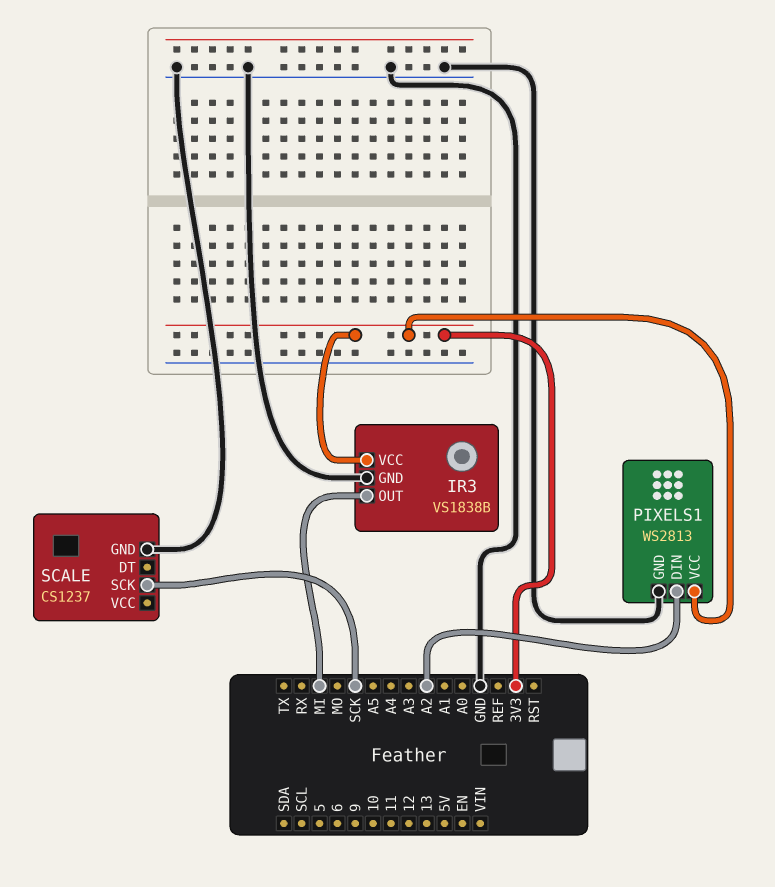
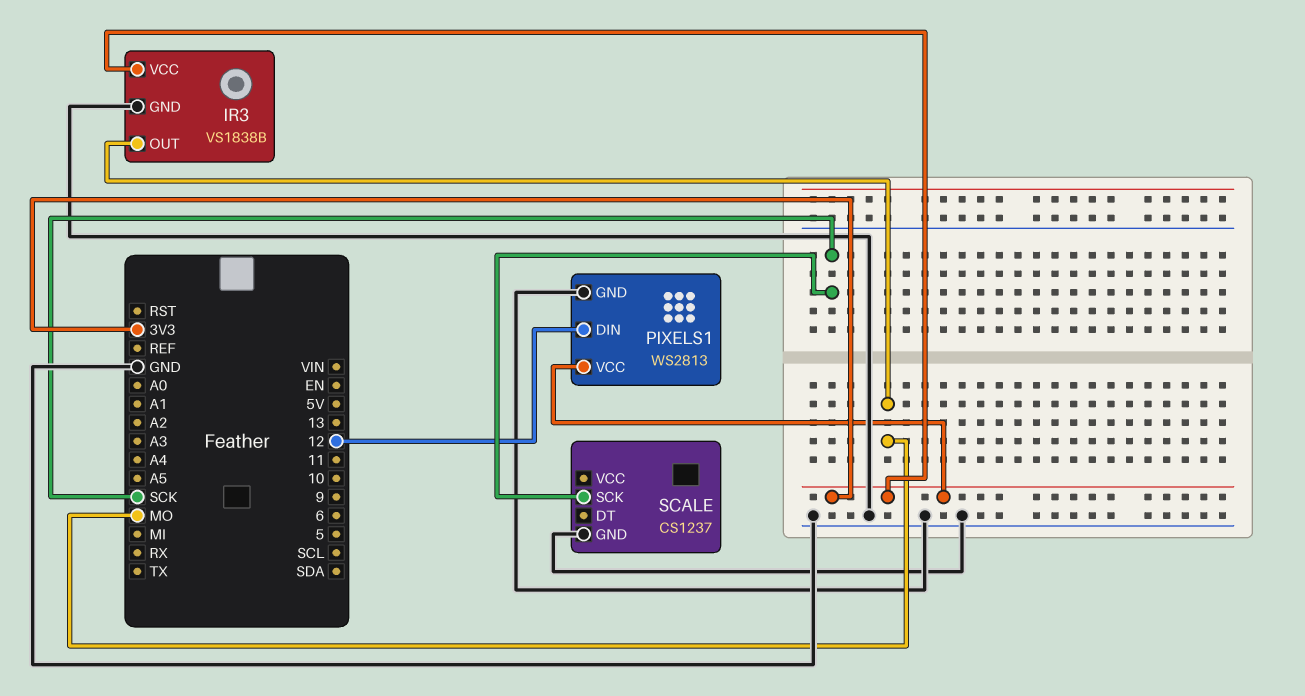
IR3 pin OUT: MI -> MO
PIXELS1 pin DIN: A2 -> 12

